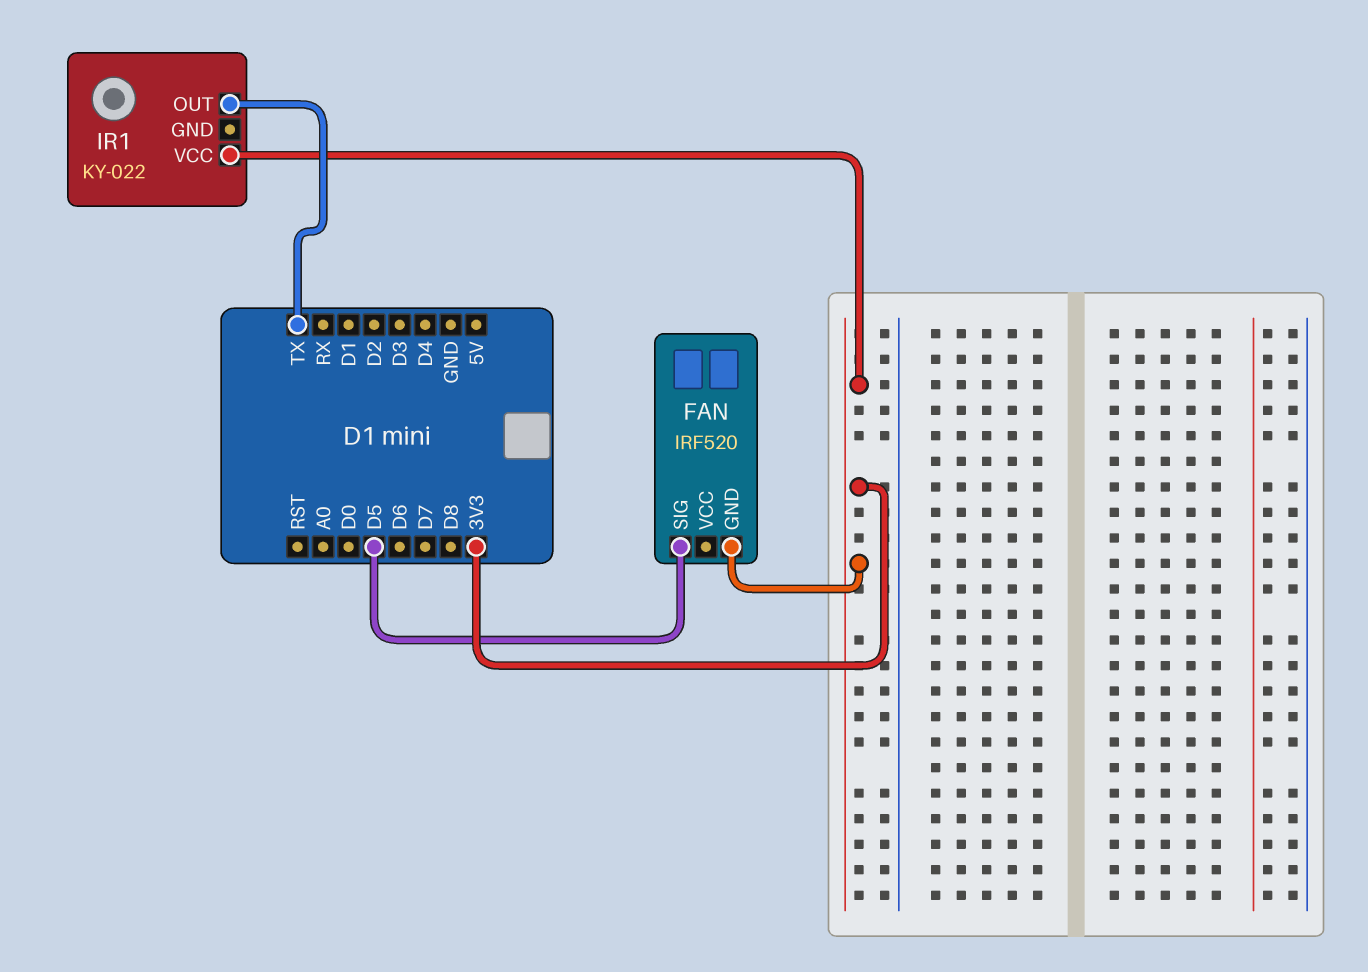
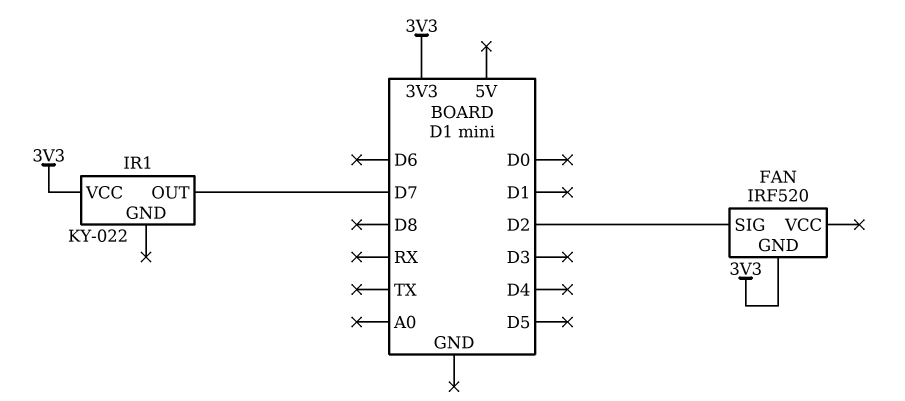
FAN pin SIG: D5 -> D2
IR1 pin OUT: TX -> D7

